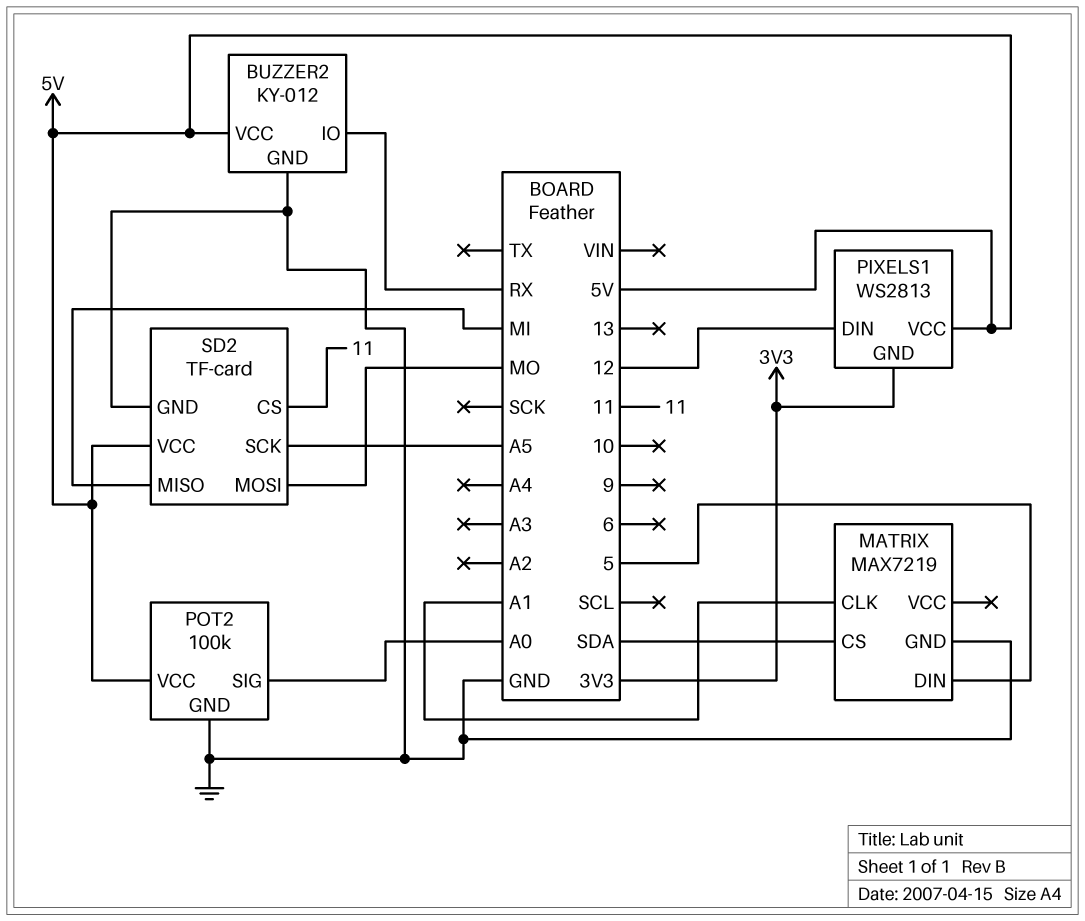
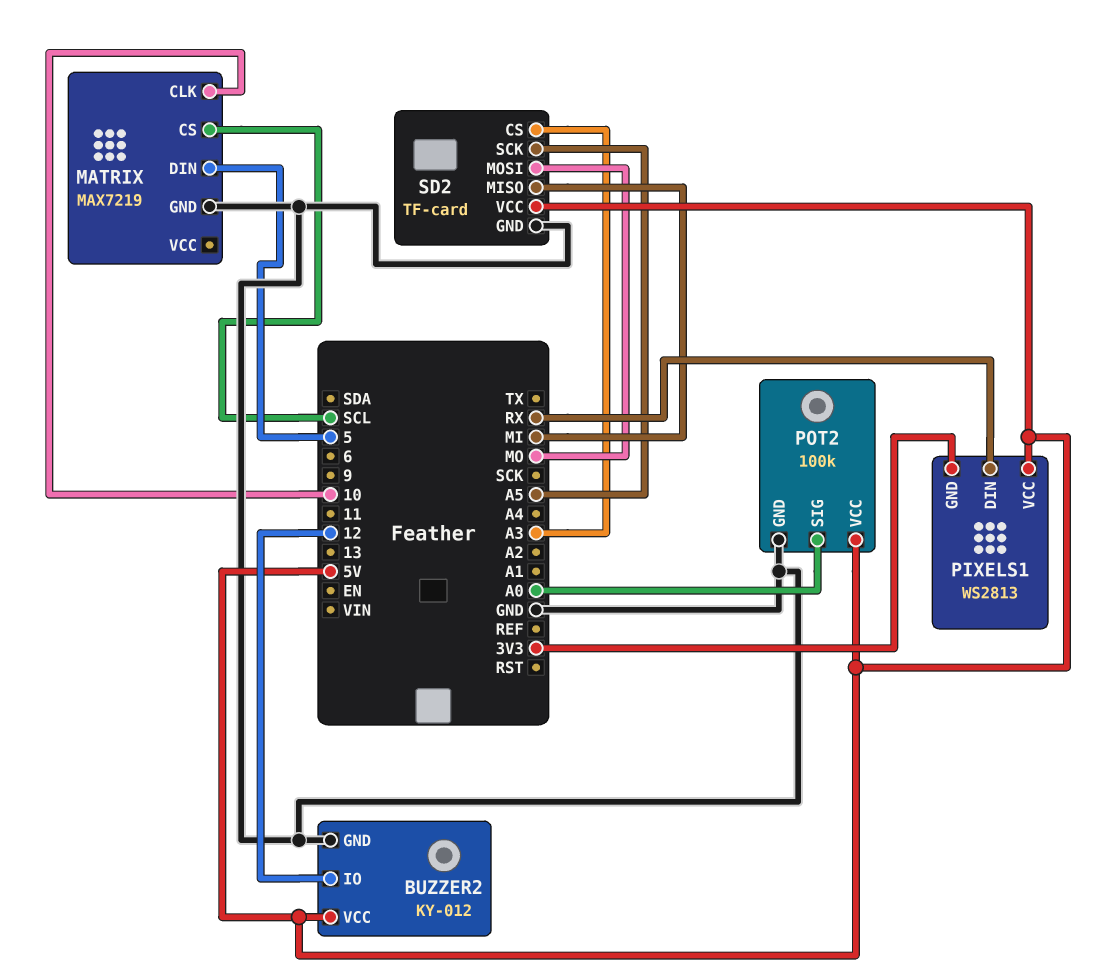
BUZZER2 pin IO: RX -> 12
MATRIX pin CLK: A1 -> 10
MATRIX pin CS: SDA -> SCL
PIXELS1 pin DIN: 12 -> RX
SD2 pin CS: 11 -> A3

